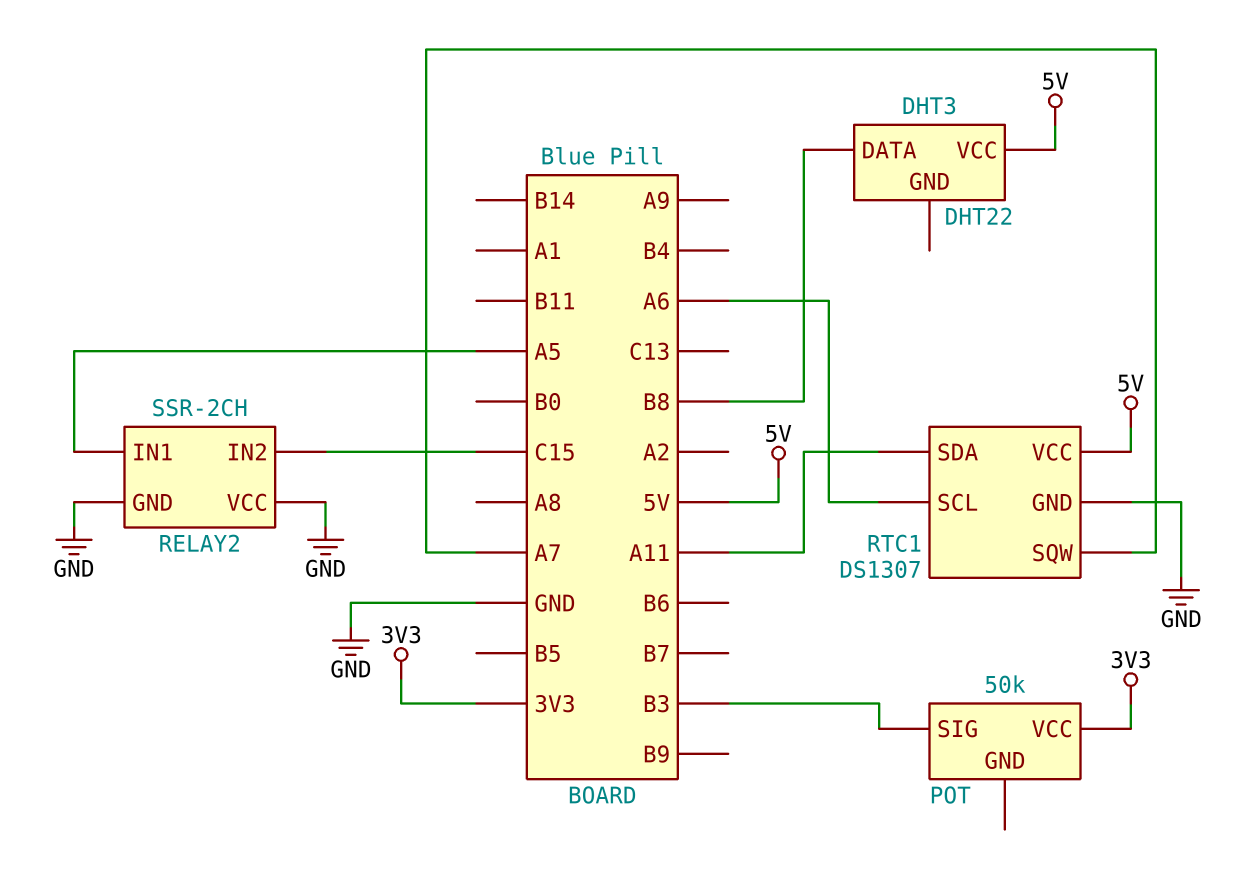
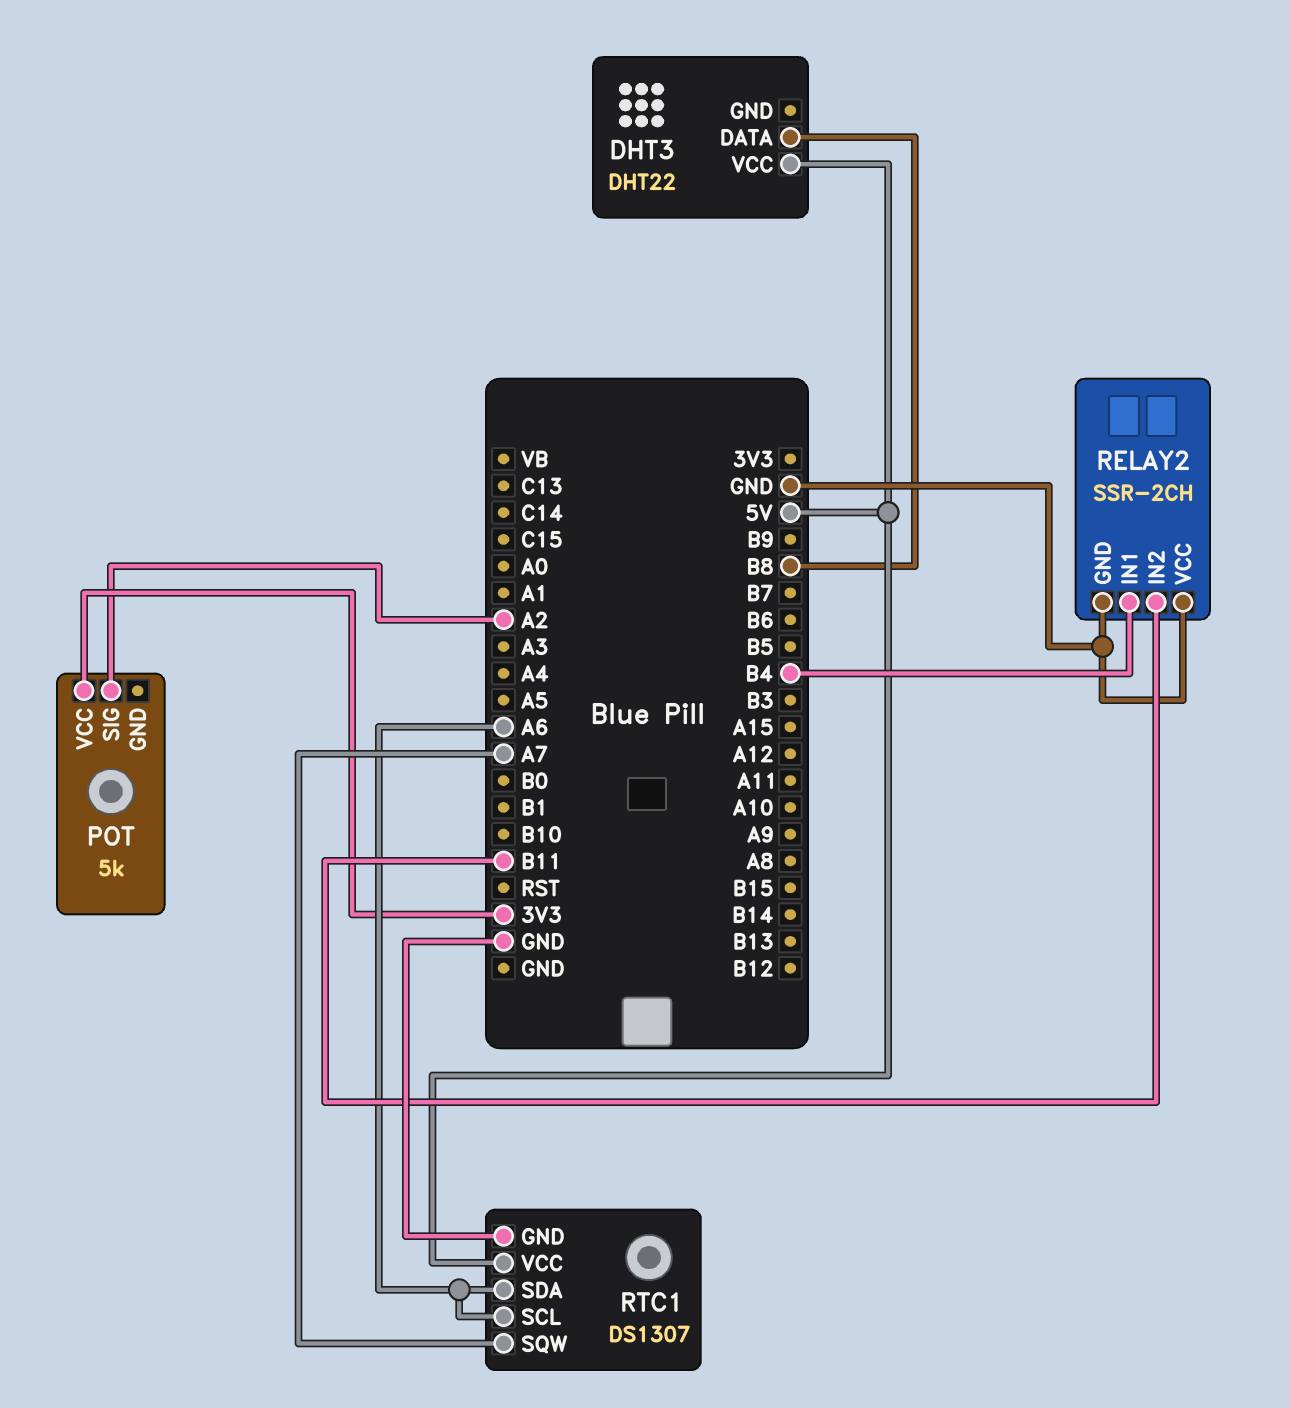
POT: 50k -> 5k
POT pin SIG: B3 -> A2
RELAY2 pin IN1: A5 -> B4
RELAY2 pin IN2: C15 -> B11
RTC1 pin SDA: A11 -> A6

